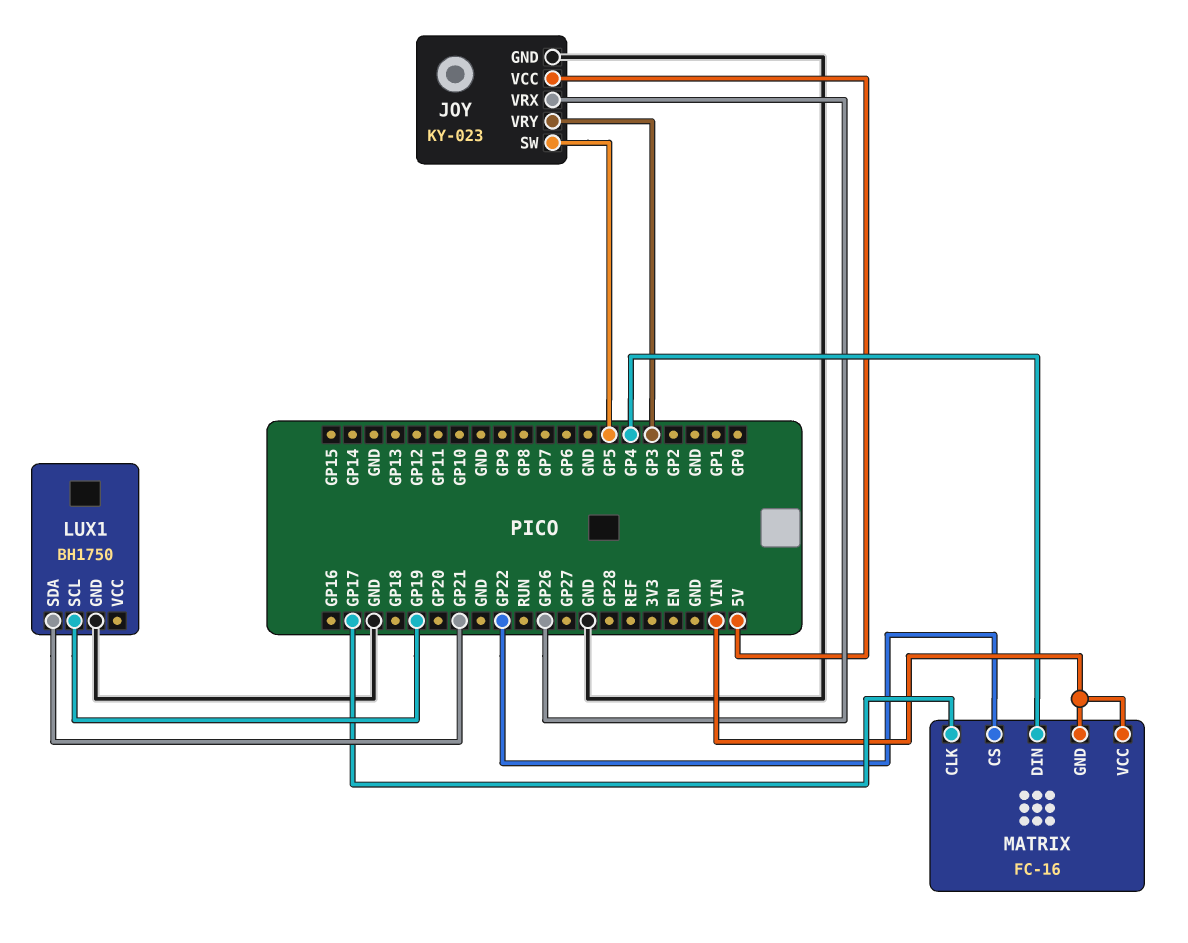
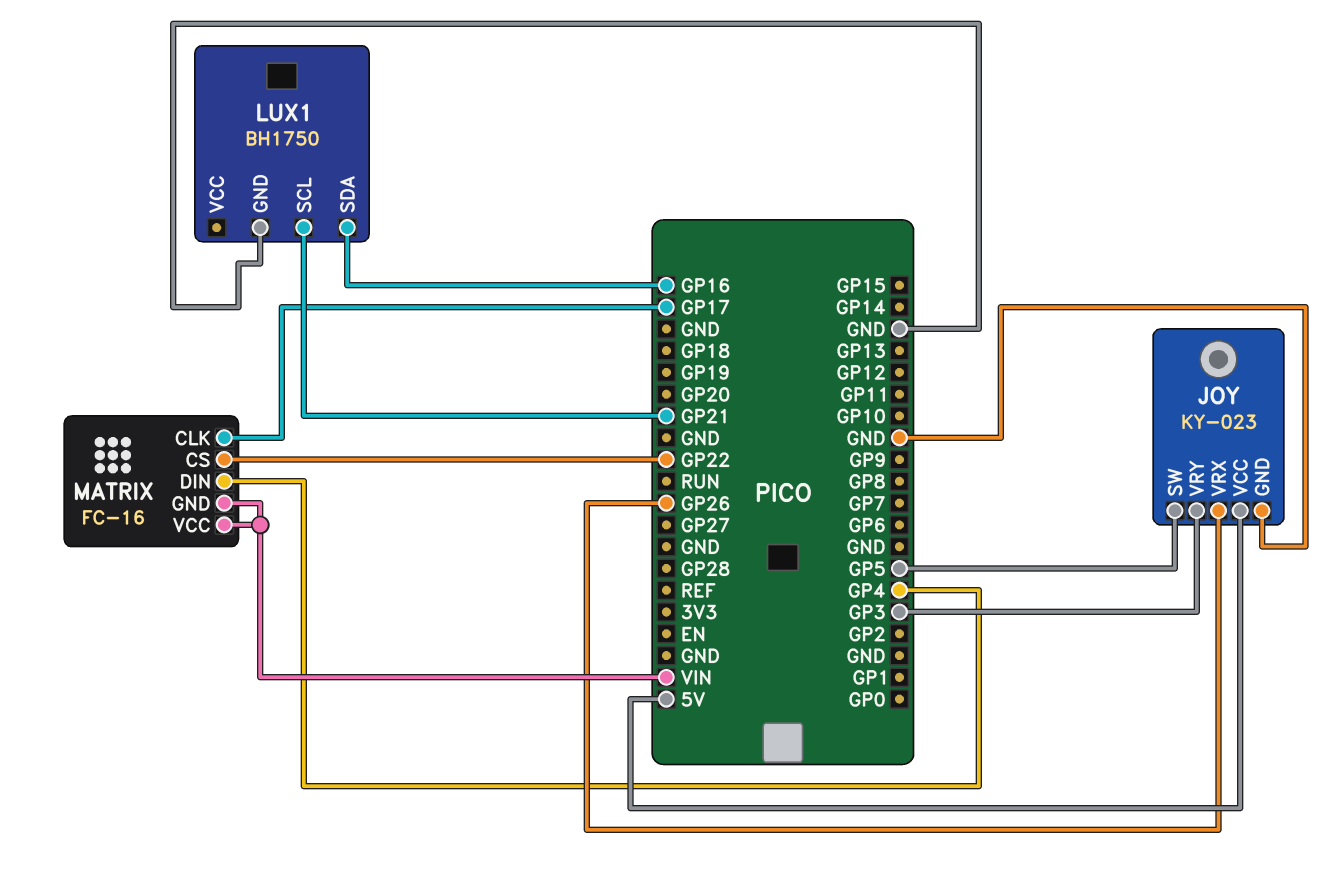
LUX1 pin SCL: GP19 -> GP21
LUX1 pin SDA: GP21 -> GP16

